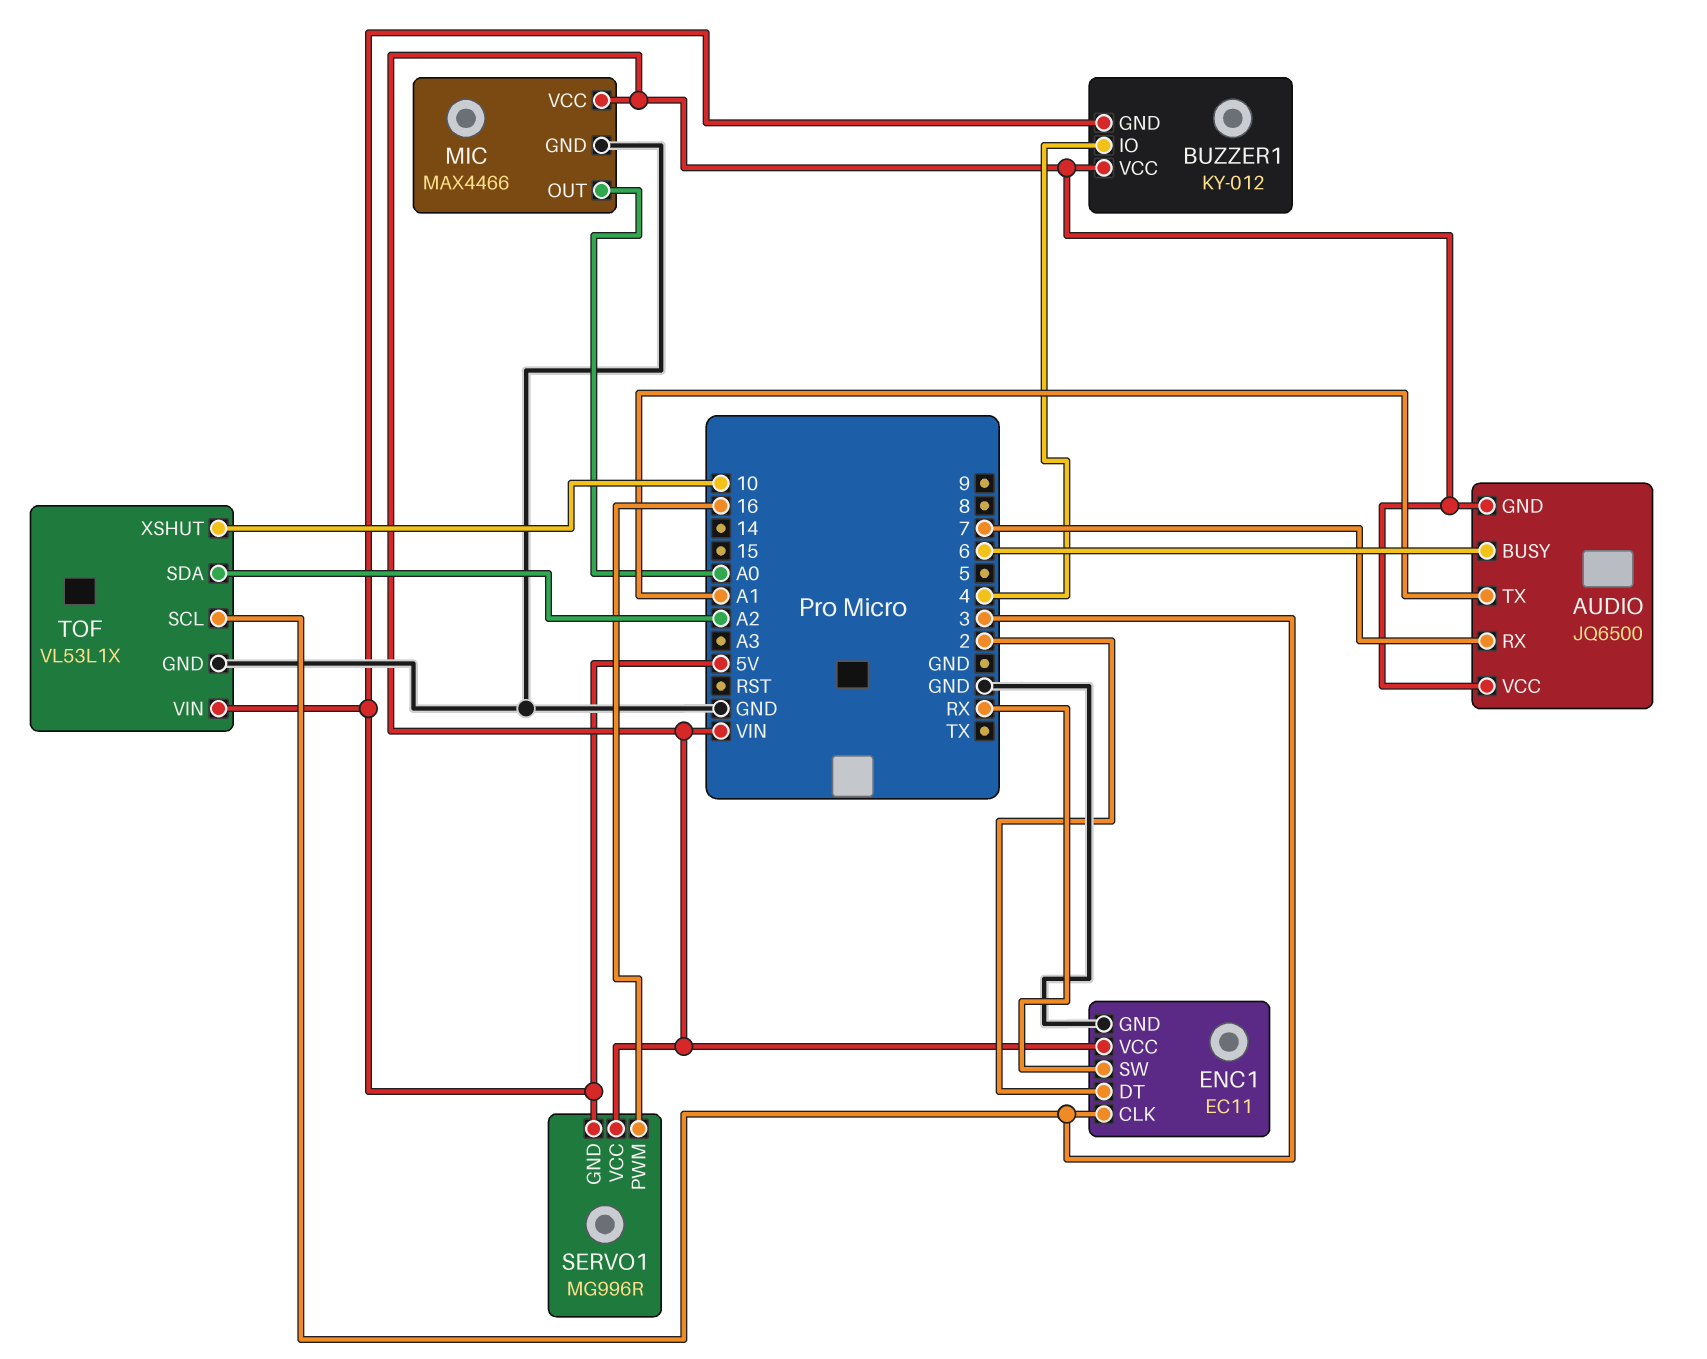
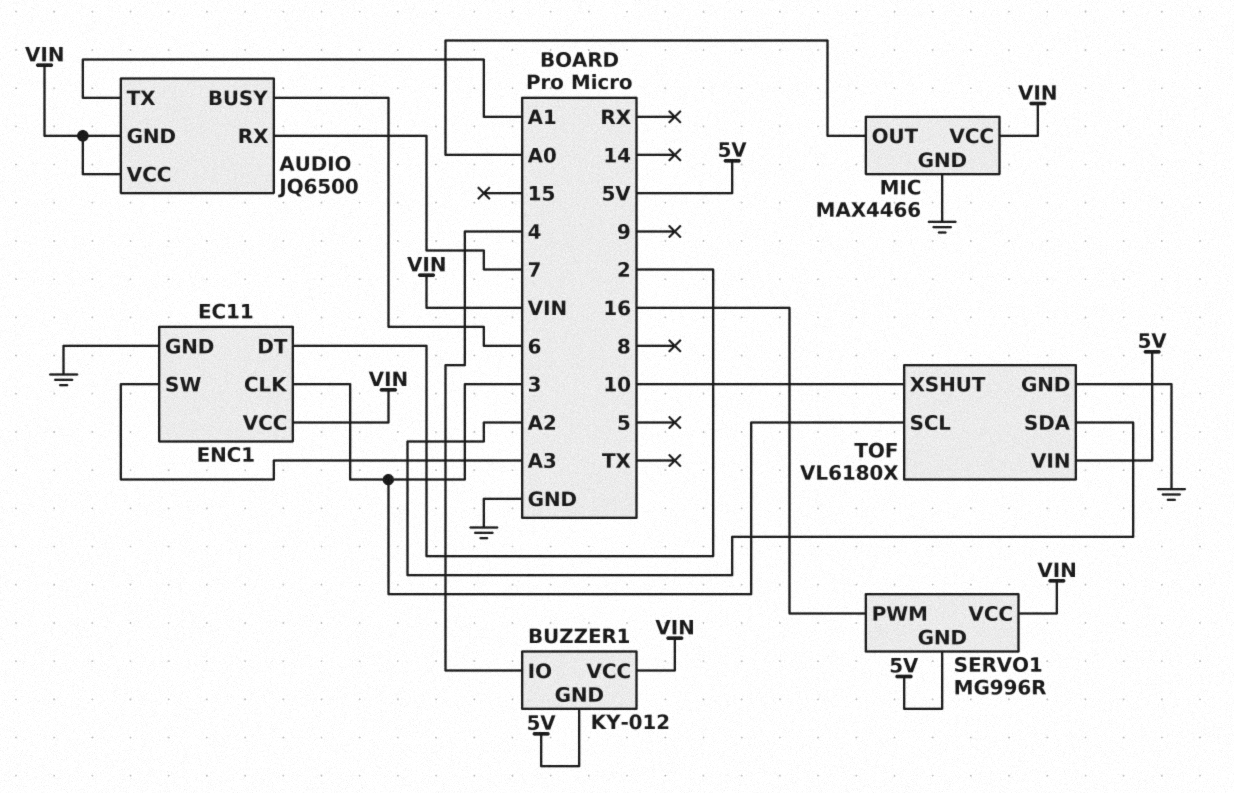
ENC1 pin SW: RX -> A3
TOF: VL53L1X -> VL6180X

